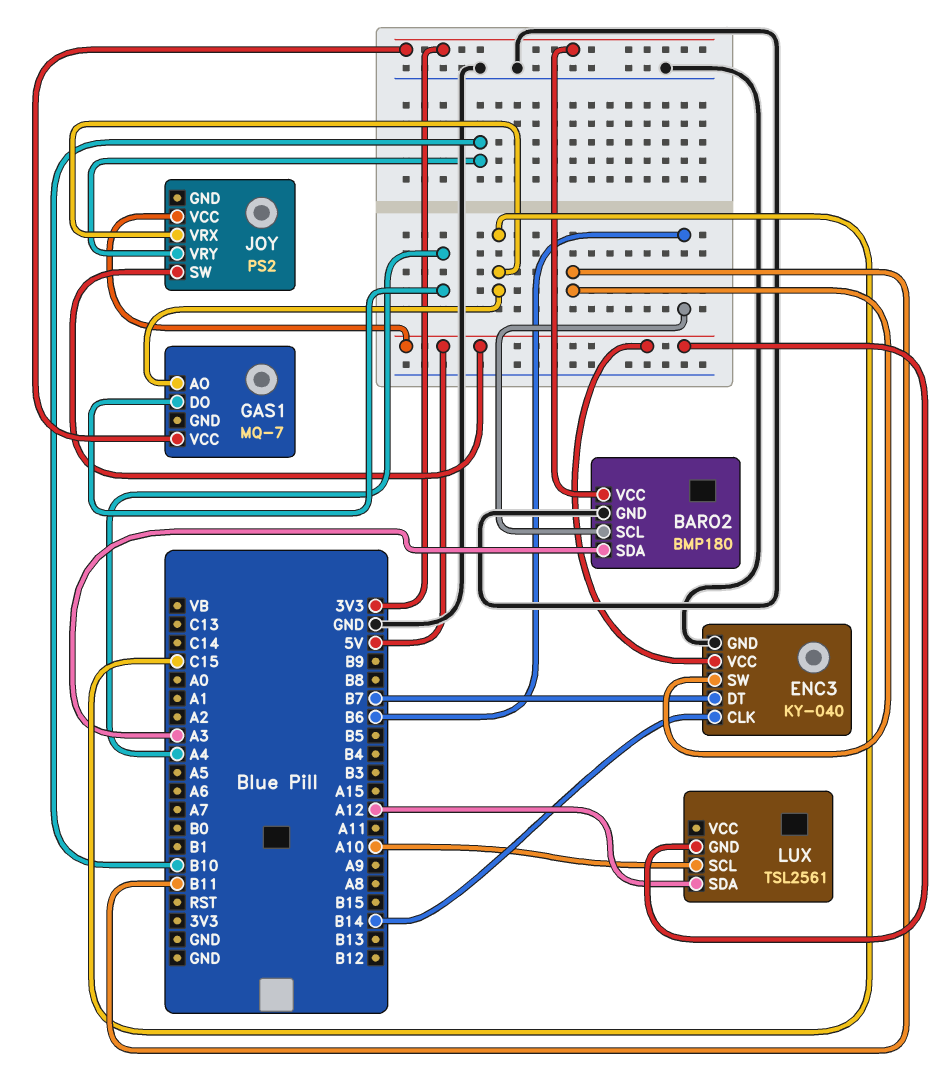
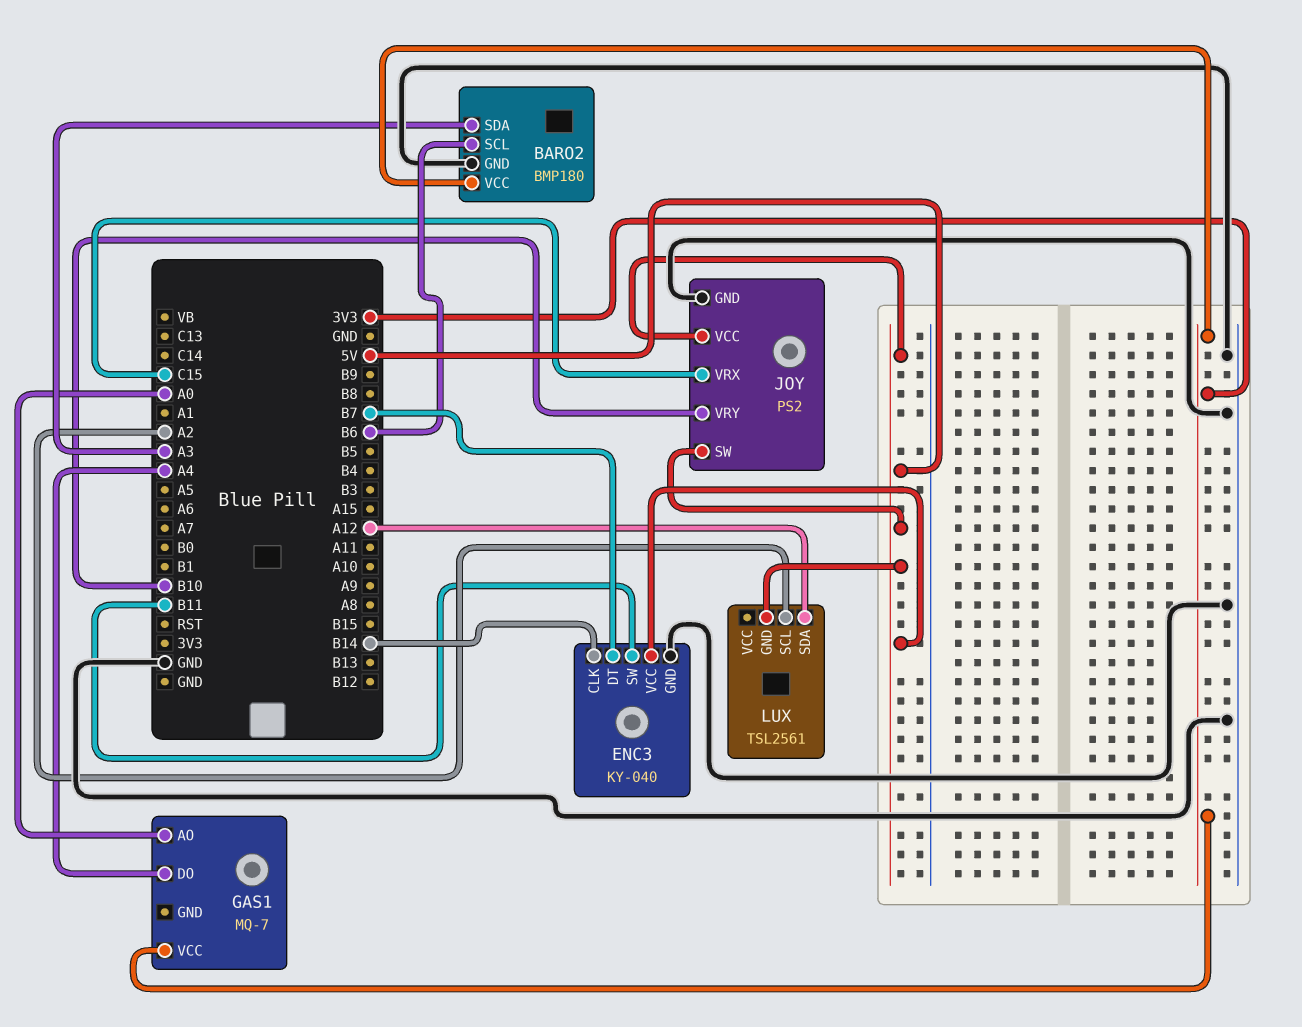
GAS1 pin AO: C15 -> A0
JOY pin GND: none -> GND
LUX pin SCL: A10 -> A2

